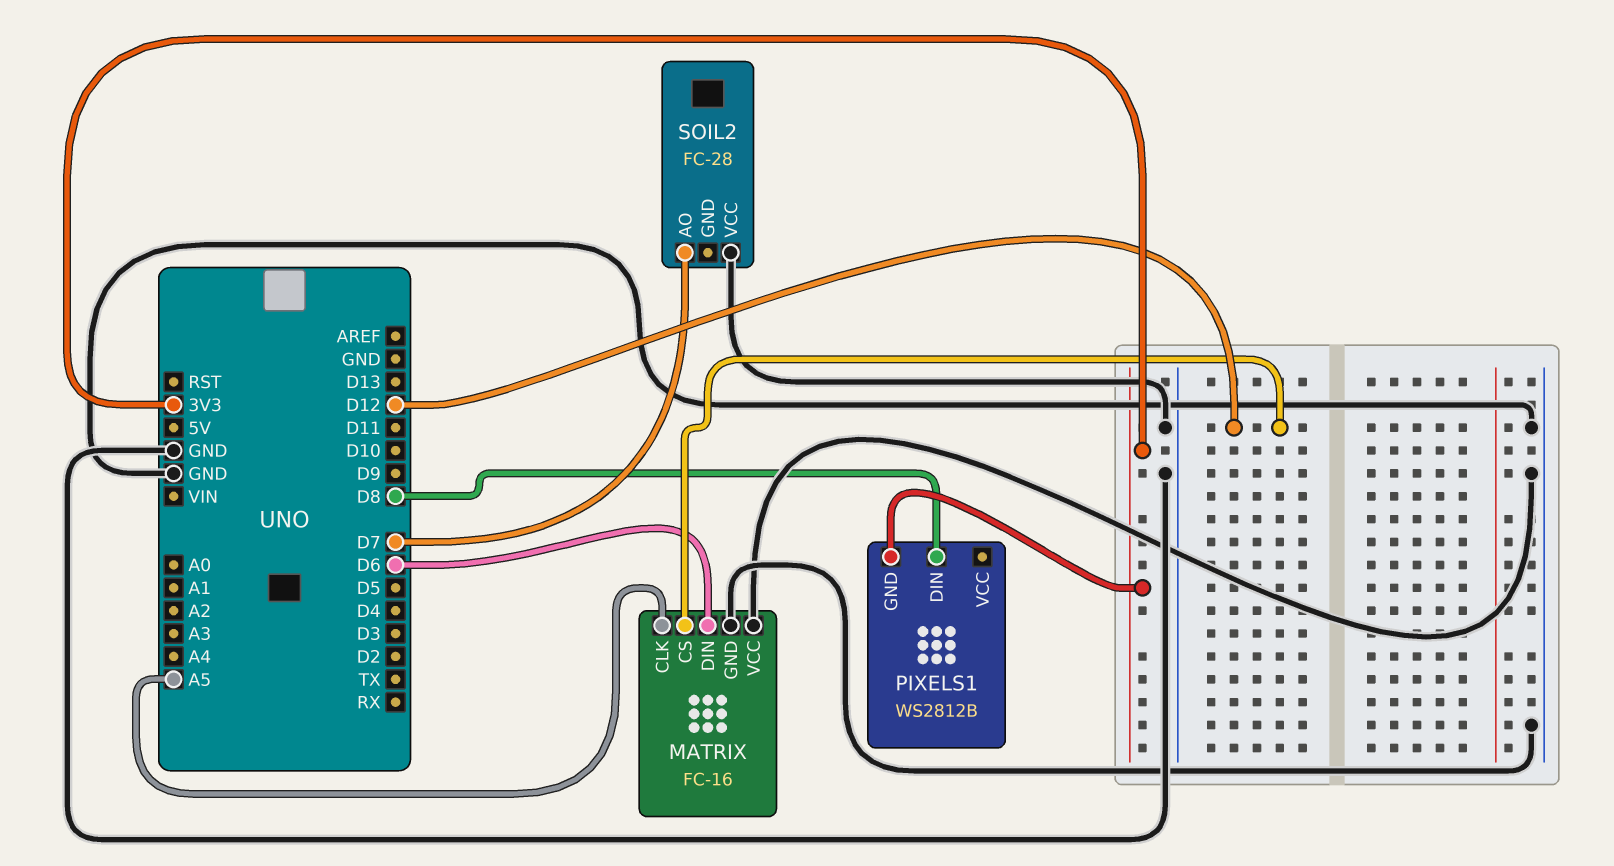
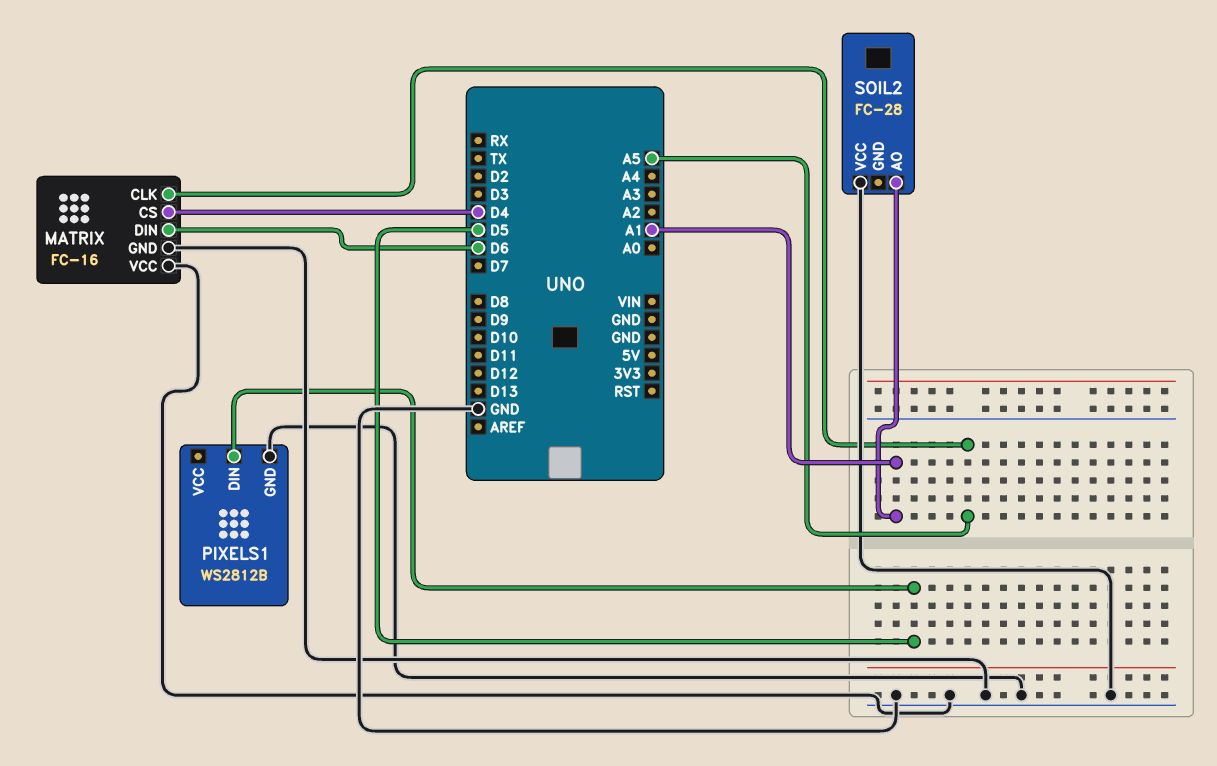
MATRIX pin CS: D12 -> D4
PIXELS1 pin DIN: D8 -> D5
PIXELS1 pin GND: 3V3 -> GND
SOIL2 pin AO: D7 -> A1

